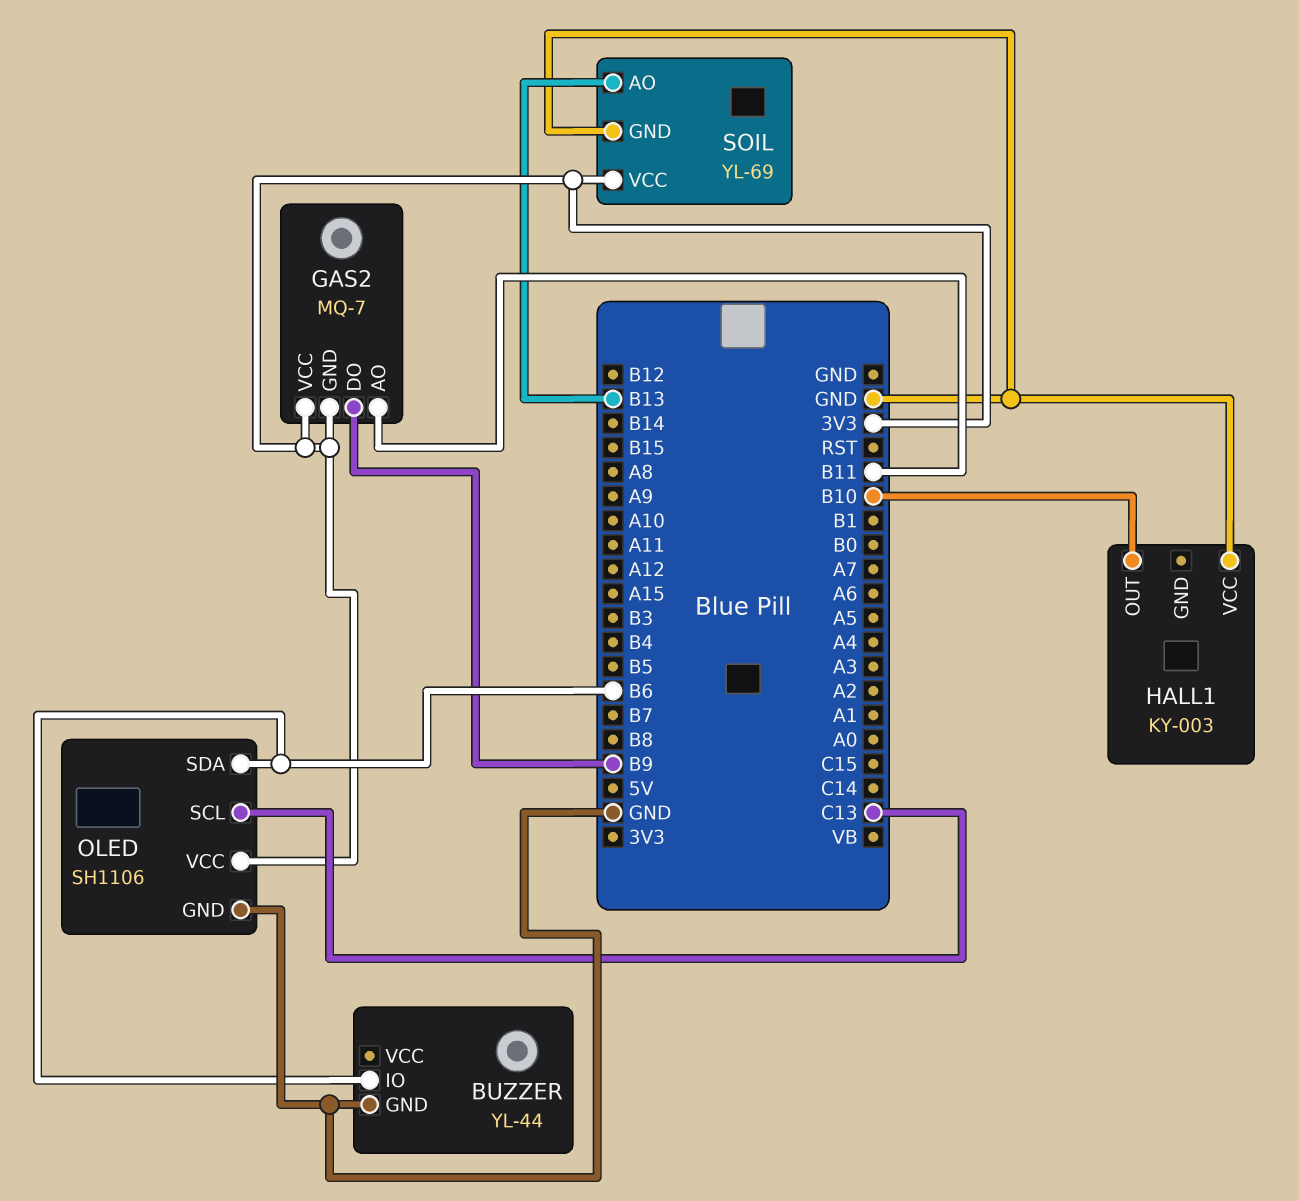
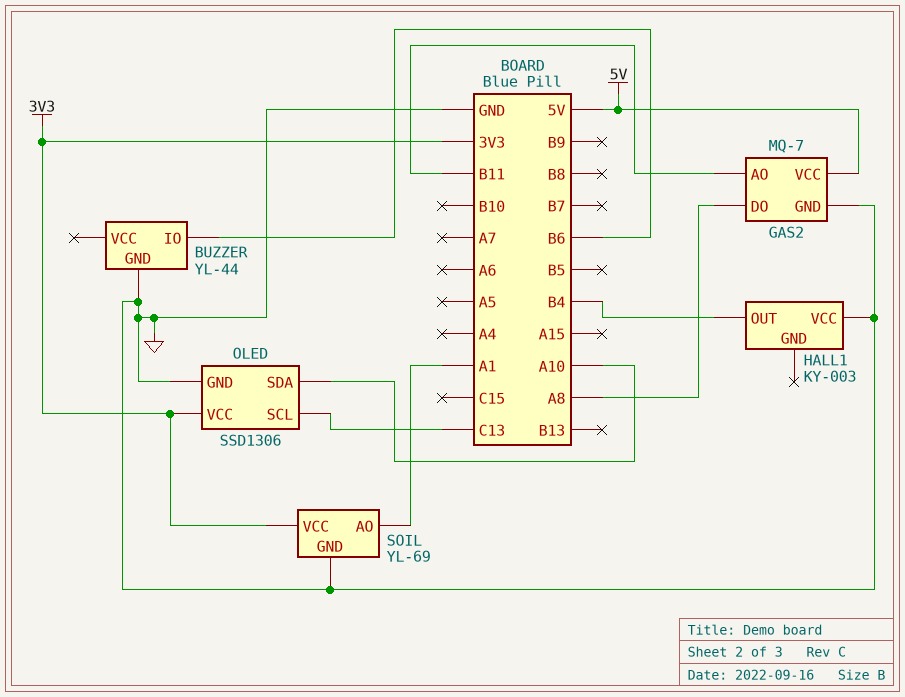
GAS2 pin DO: B9 -> A8
GAS2 pin GND: 3V3 -> GND
GAS2 pin VCC: 3V3 -> 5V
HALL1 pin OUT: B10 -> B4
OLED: SH1106 -> SSD1306
OLED pin SDA: B6 -> A10
SOIL pin AO: B13 -> A1

